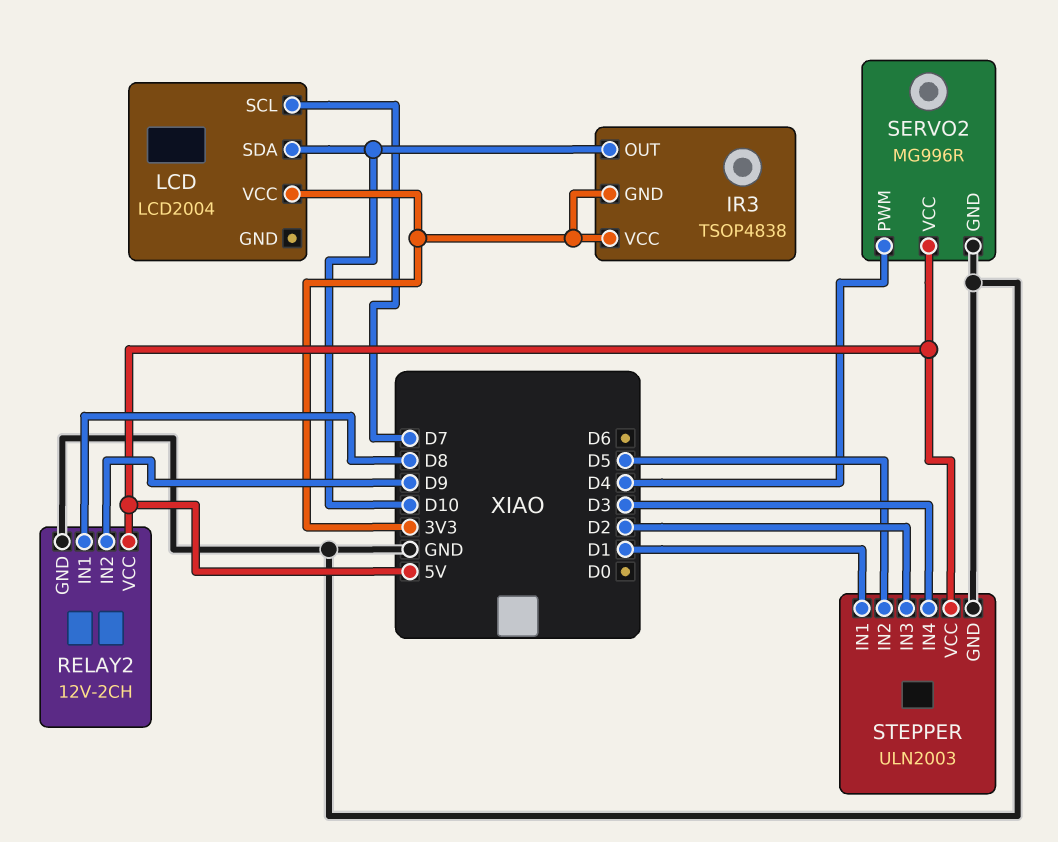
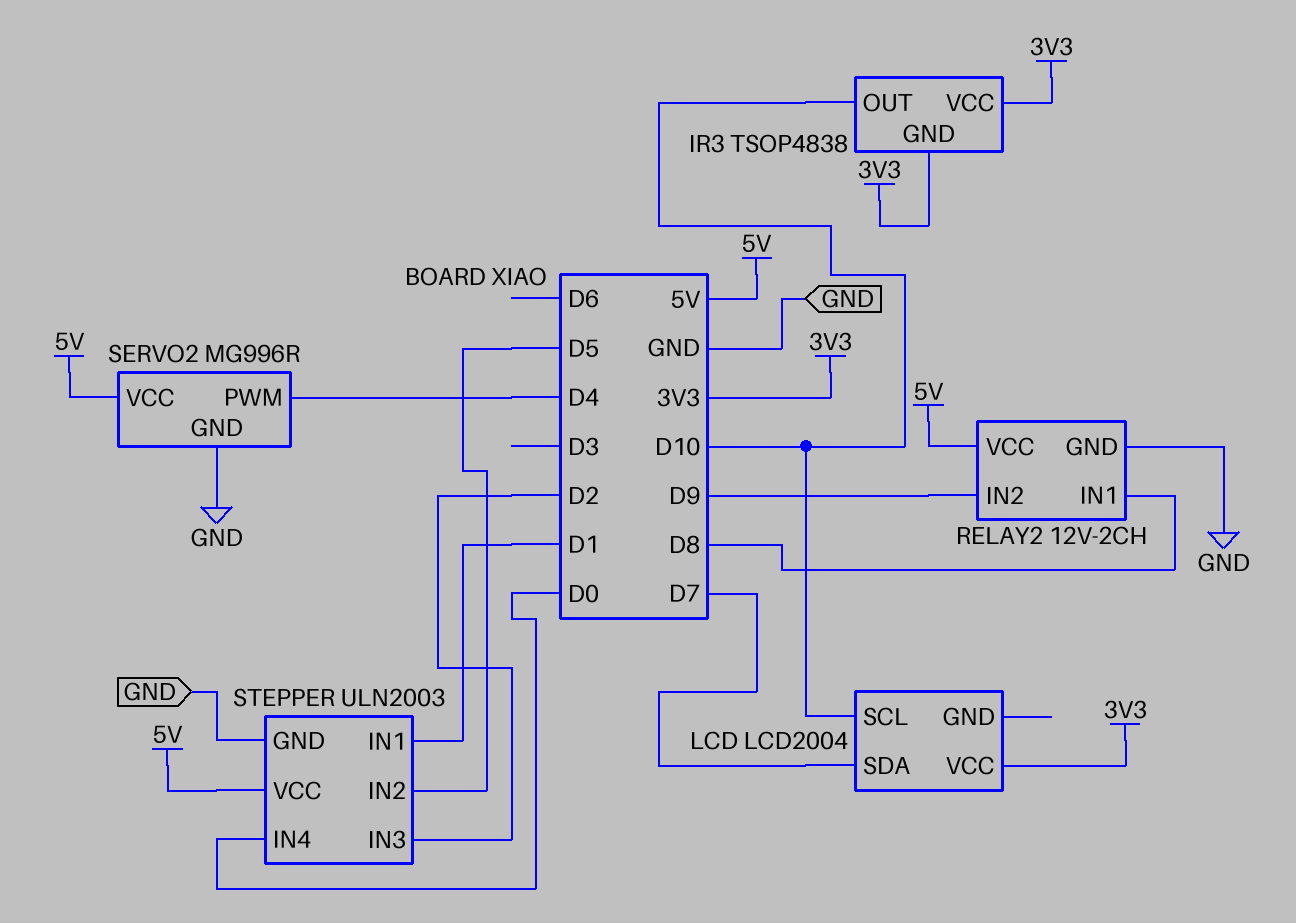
LCD pin SCL: D7 -> D10
LCD pin SDA: D10 -> D7
STEPPER pin IN4: D3 -> D0

